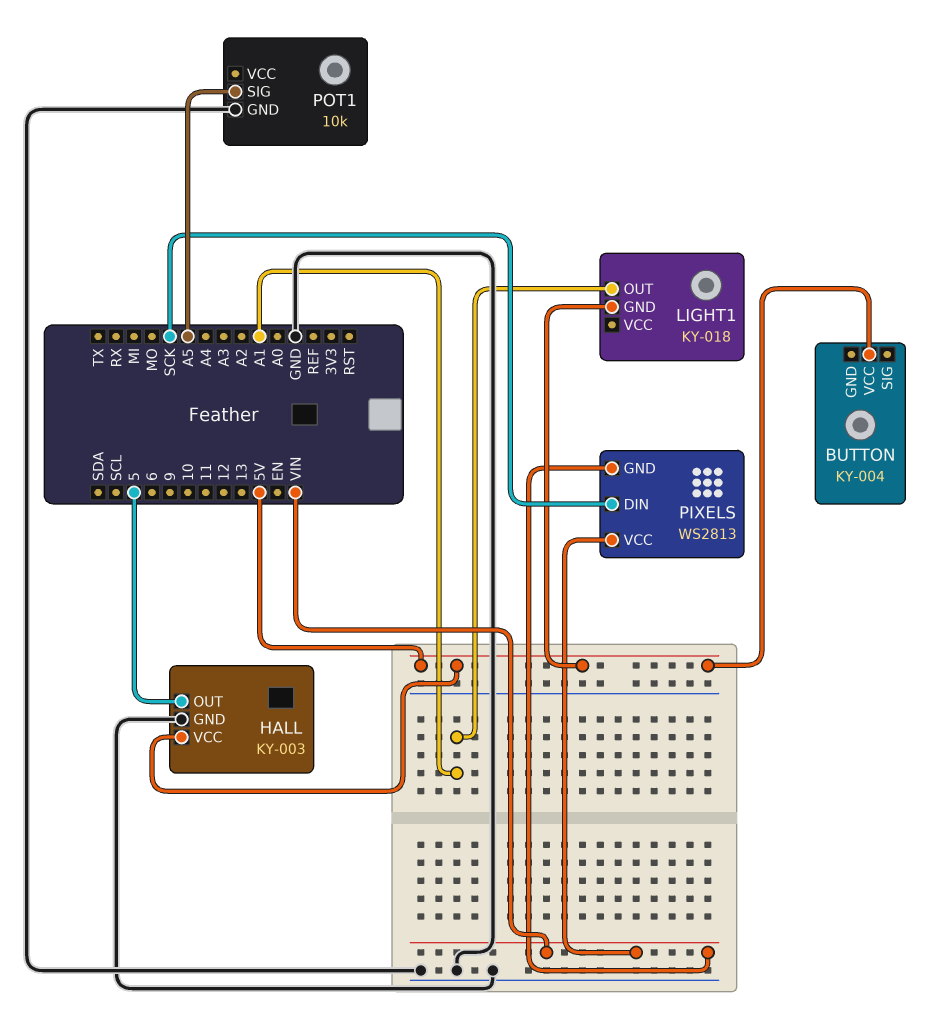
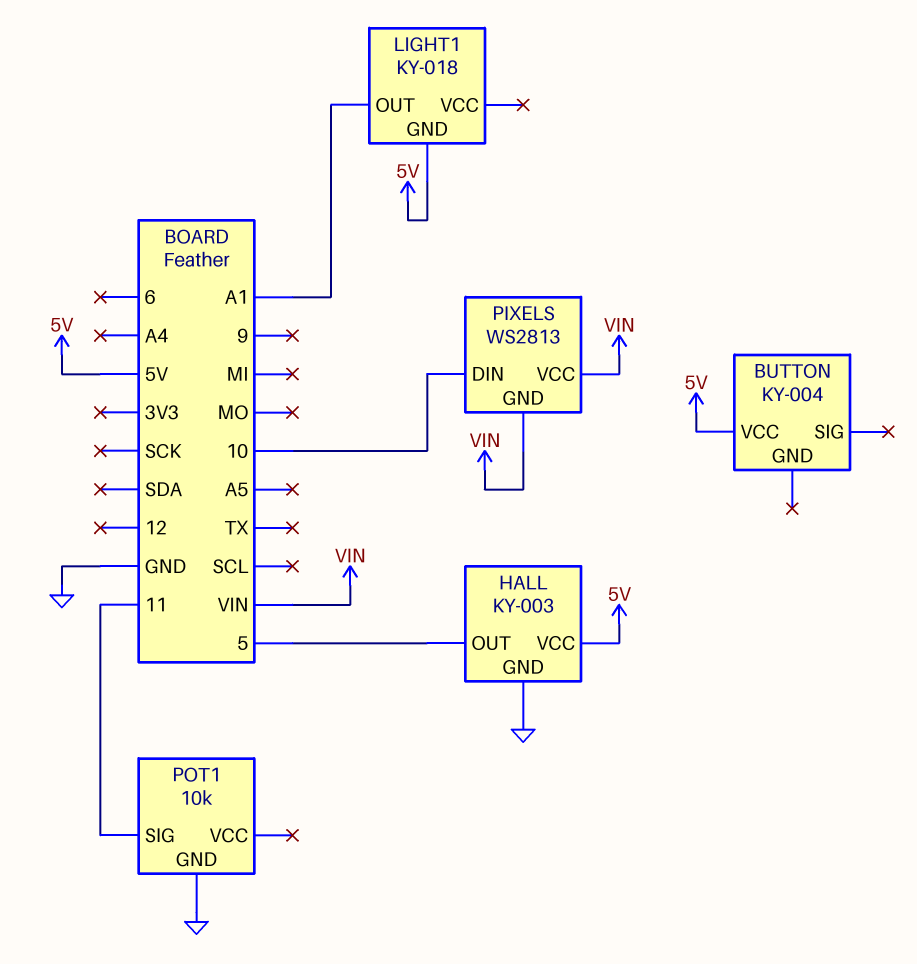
PIXELS pin DIN: SCK -> 10
POT1 pin SIG: A5 -> 11

